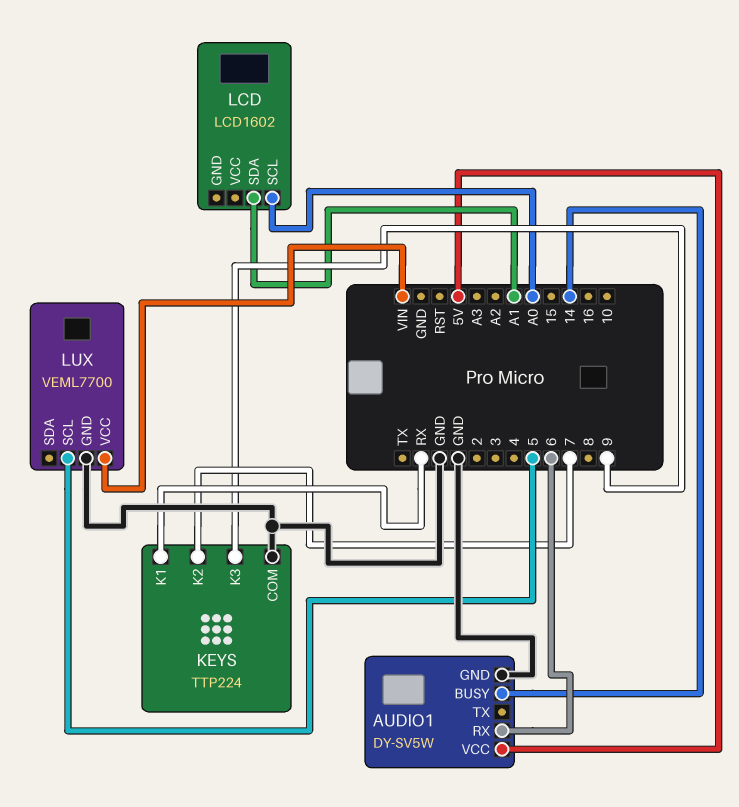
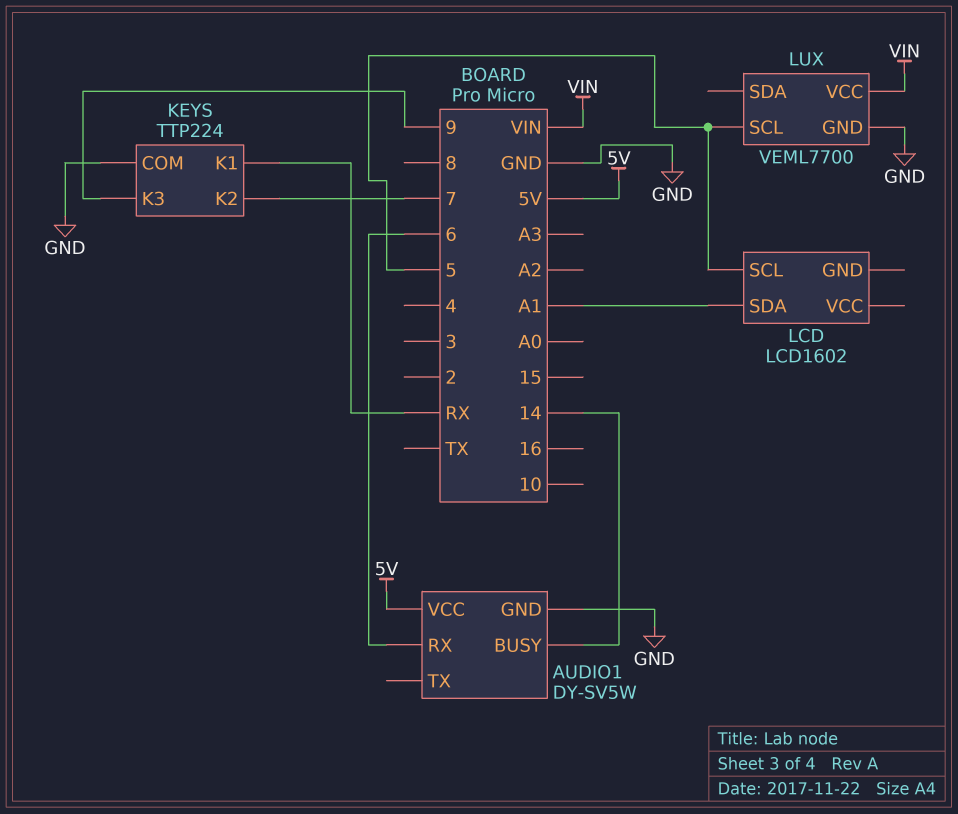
LCD pin SCL: A0 -> 5

